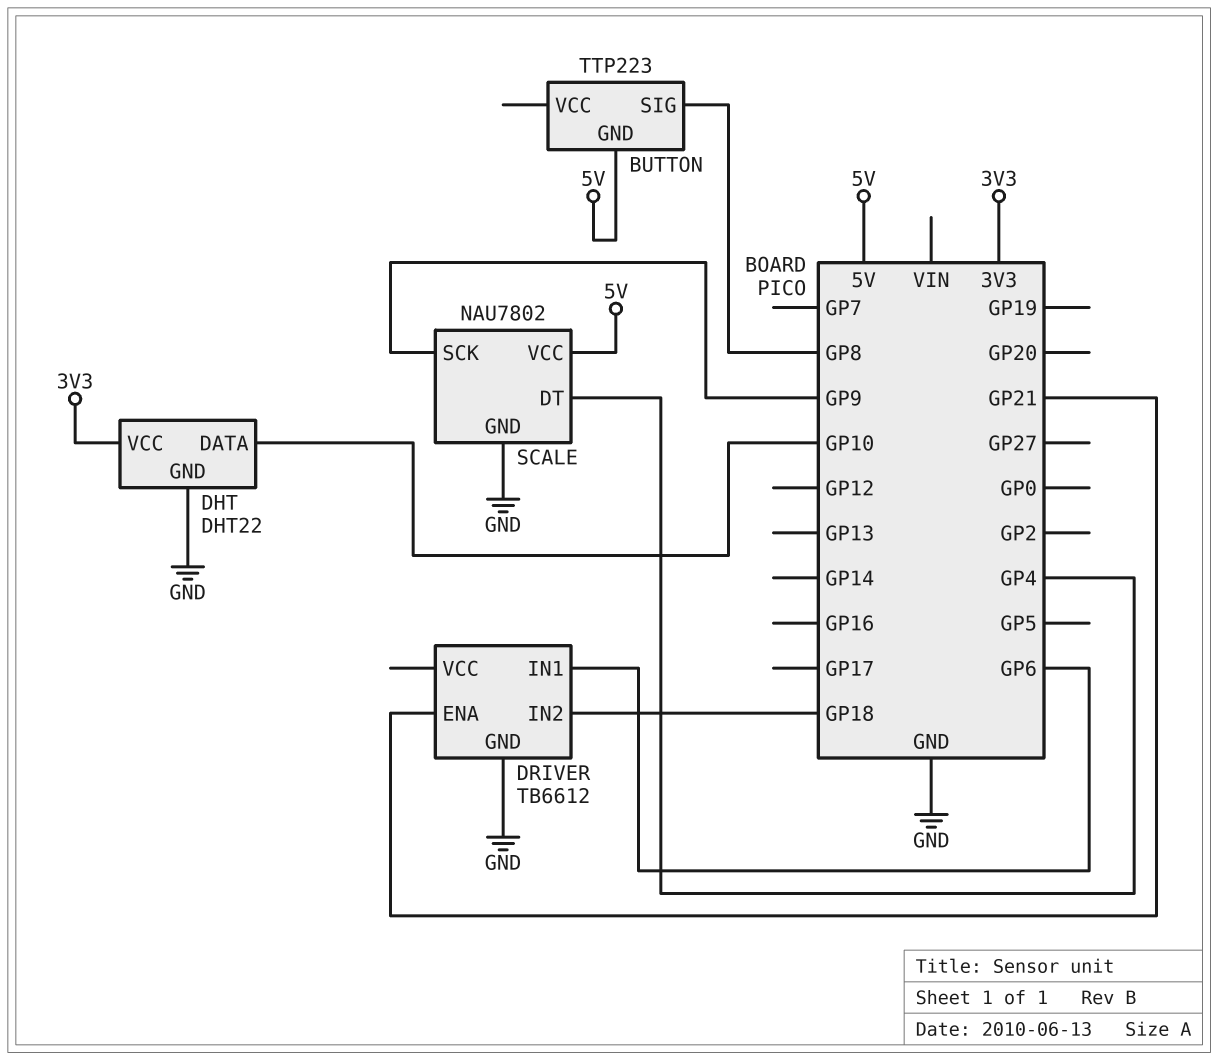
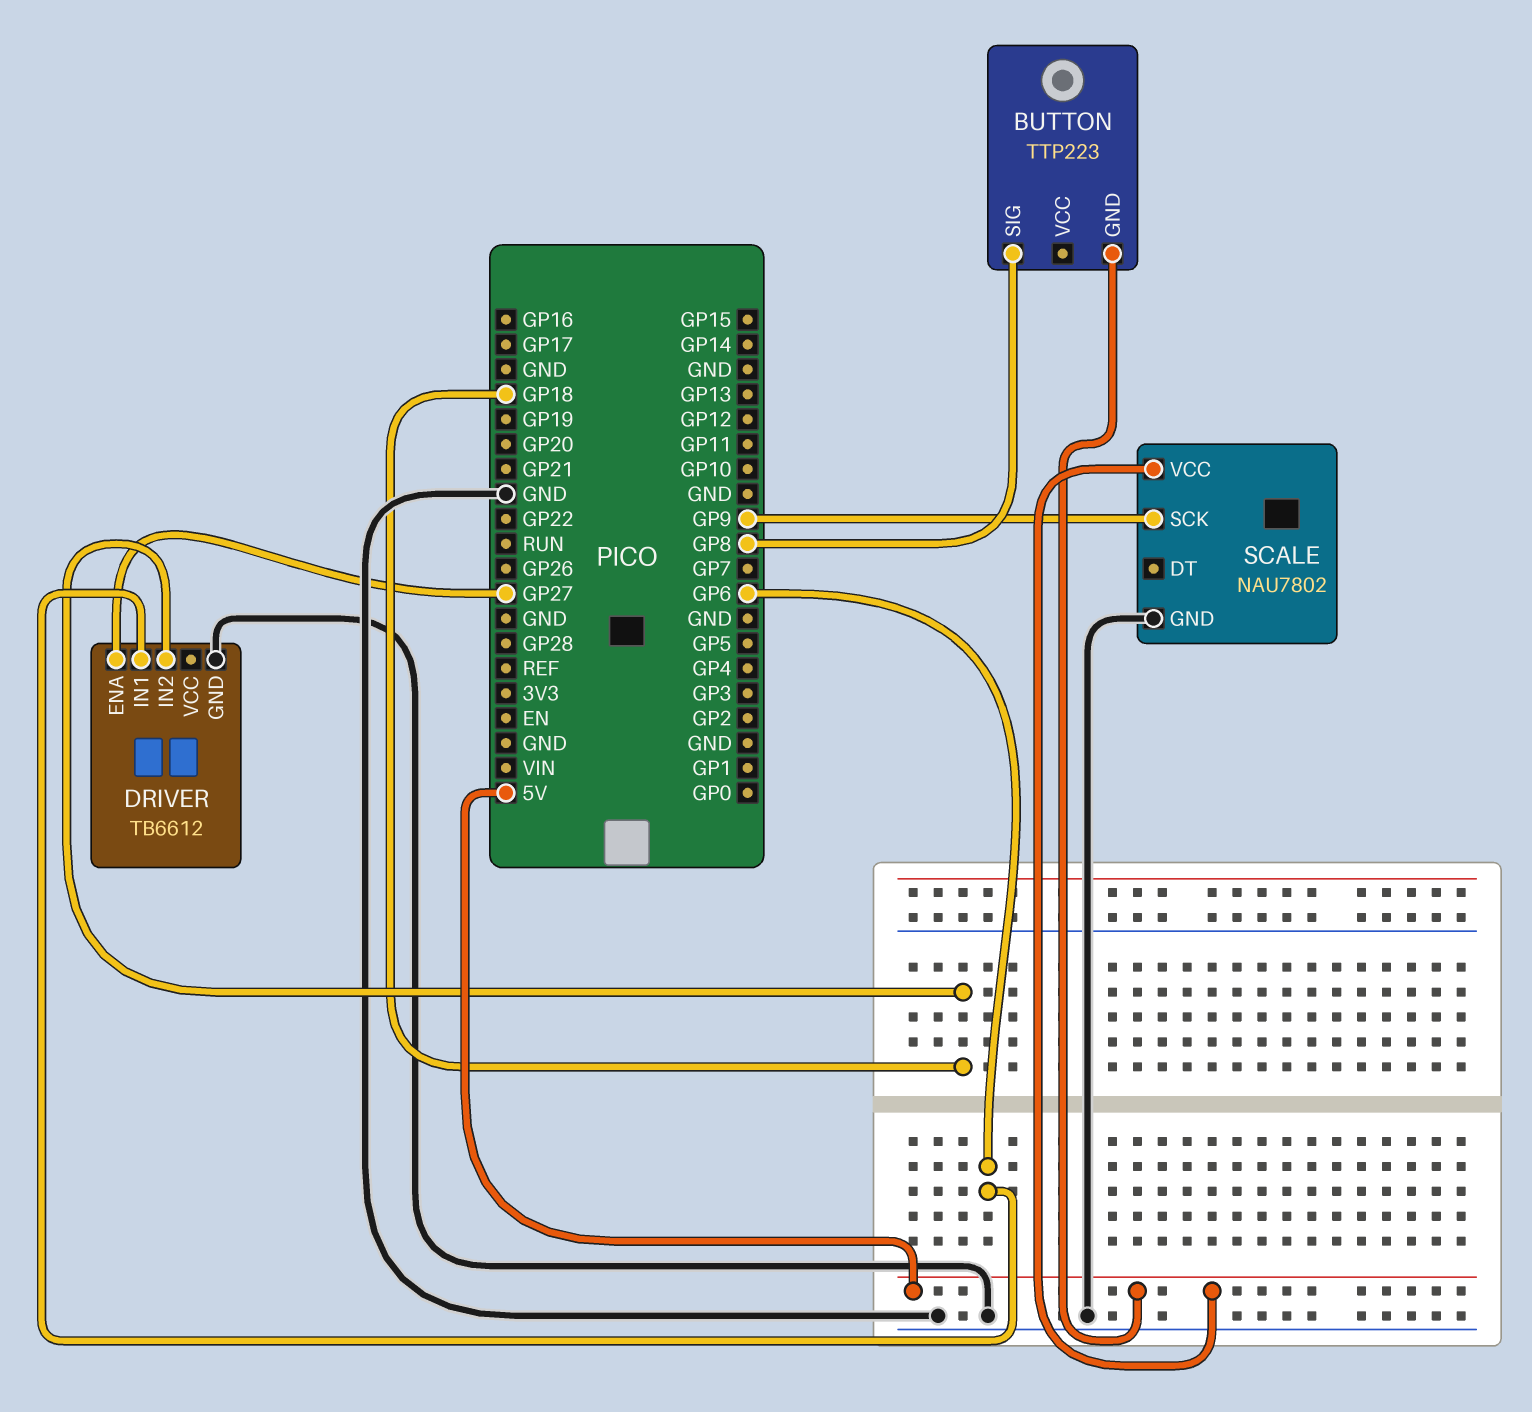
DHT: DHT22 -> none
DHT pin DATA: GP10 -> none
DHT pin GND: GND -> none
DHT pin VCC: 3V3 -> none
DRIVER pin ENA: GP21 -> GP27
SCALE pin DT: GP4 -> none

